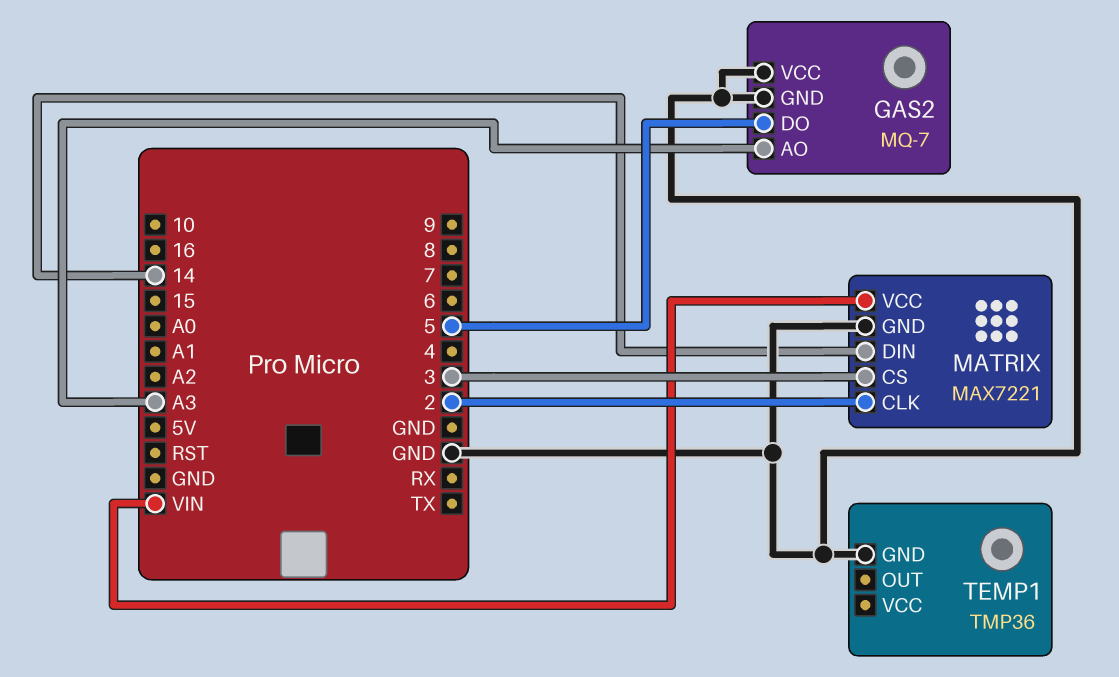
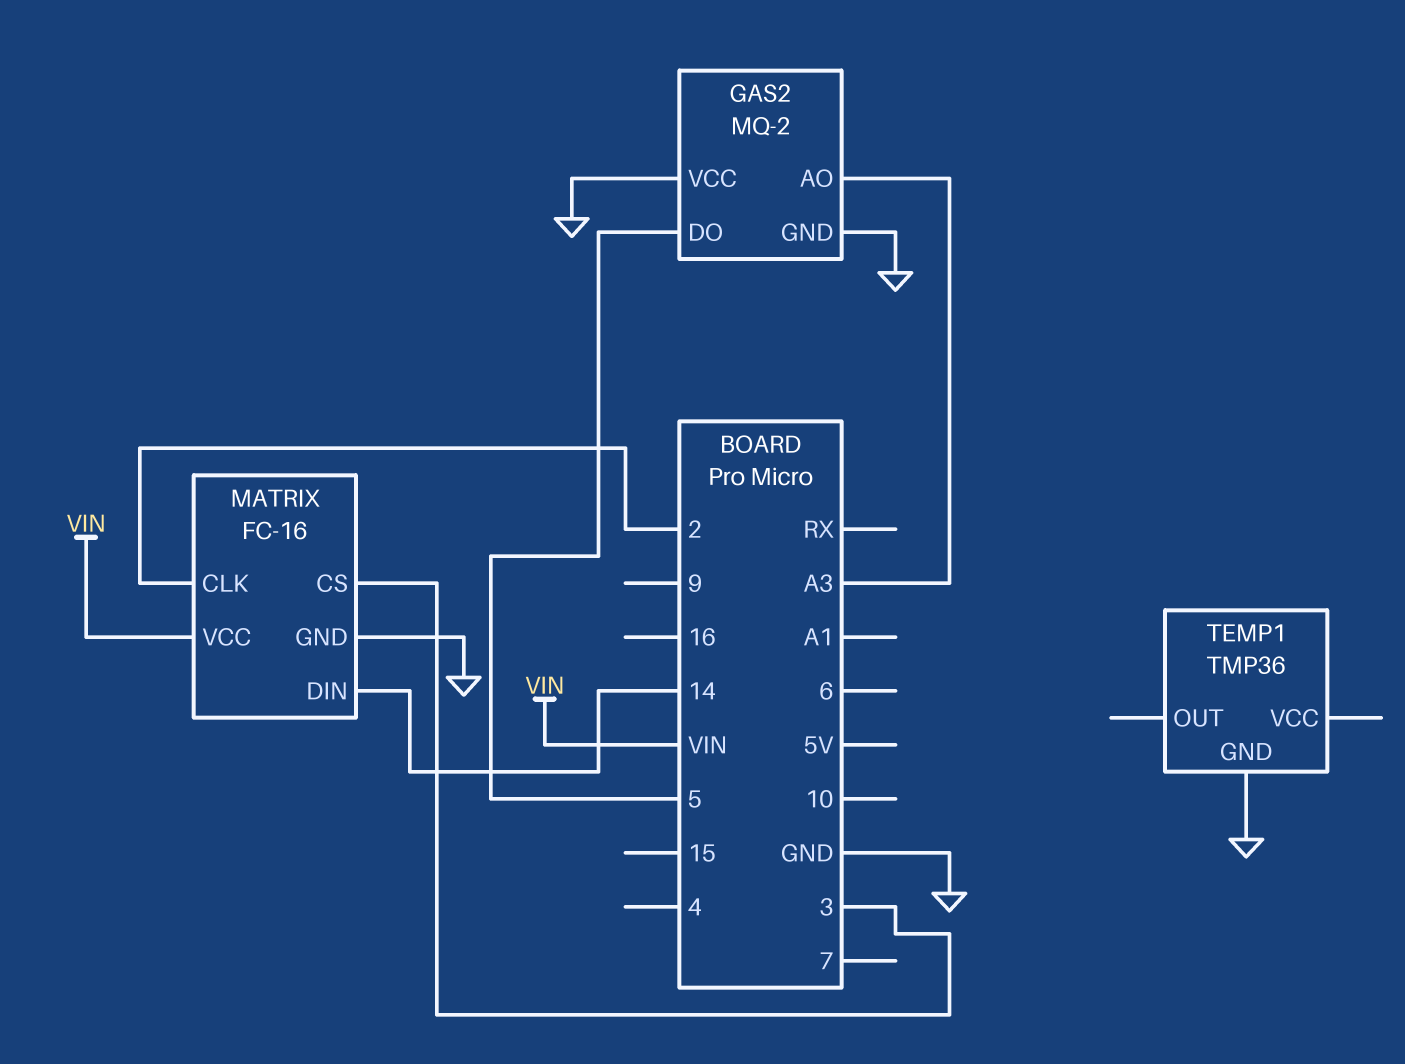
GAS2: MQ-7 -> MQ-2
MATRIX: MAX7221 -> FC-16

